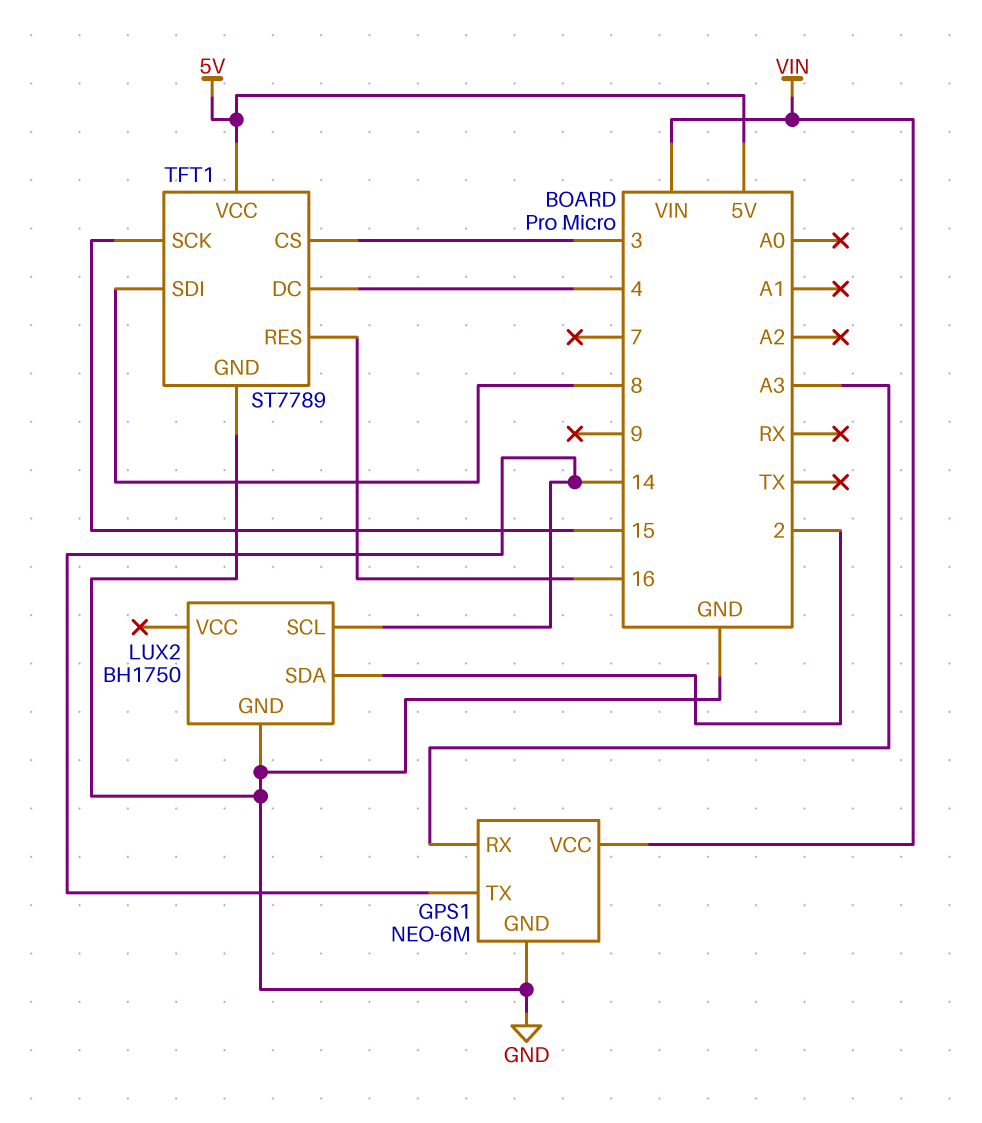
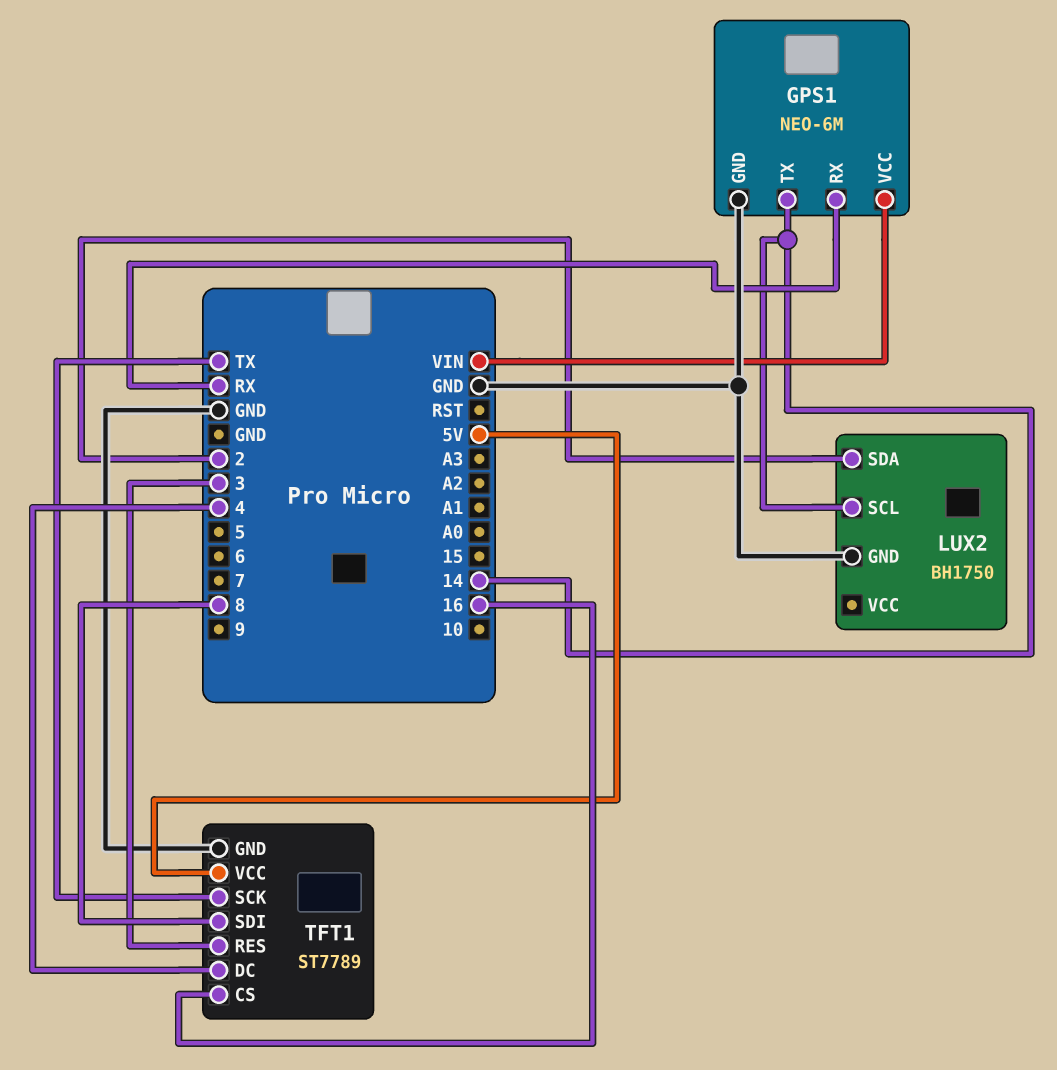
GPS1 pin RX: A3 -> RX
TFT1 pin CS: 3 -> 16
TFT1 pin RES: 16 -> 3
TFT1 pin SCK: 15 -> TX

